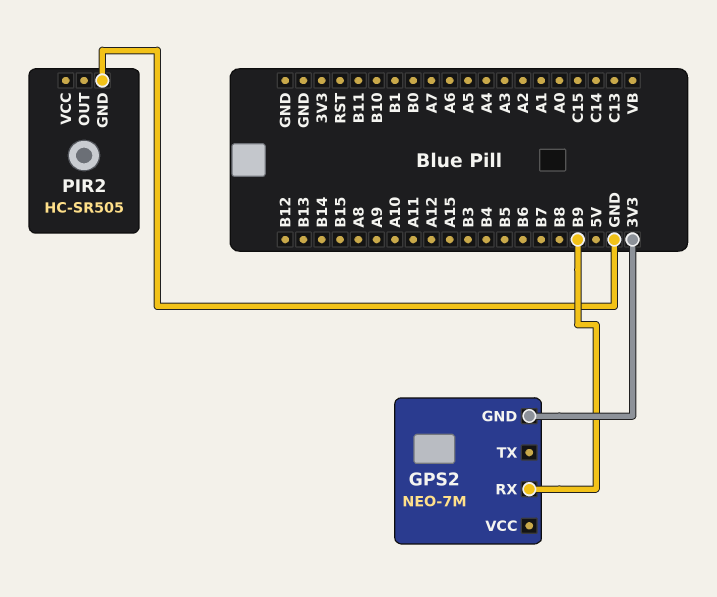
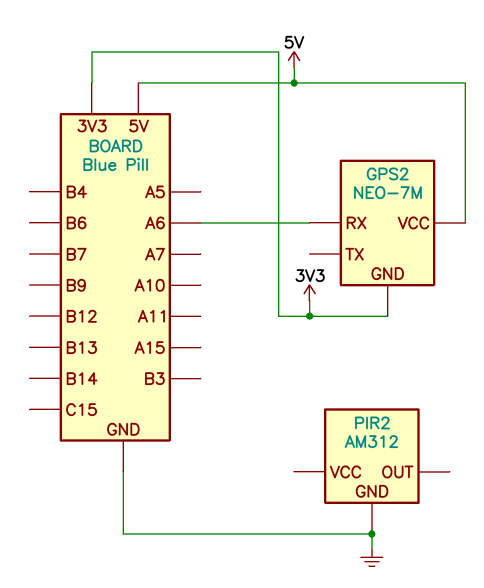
GPS2 pin RX: B9 -> A6
GPS2 pin VCC: none -> 5V
PIR2: HC-SR505 -> AM312

